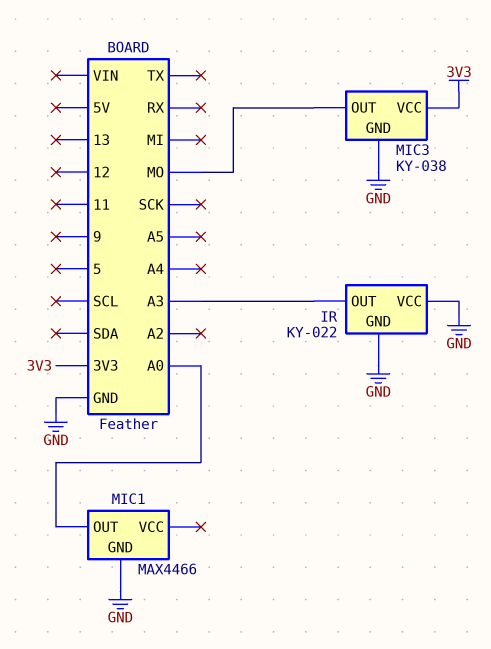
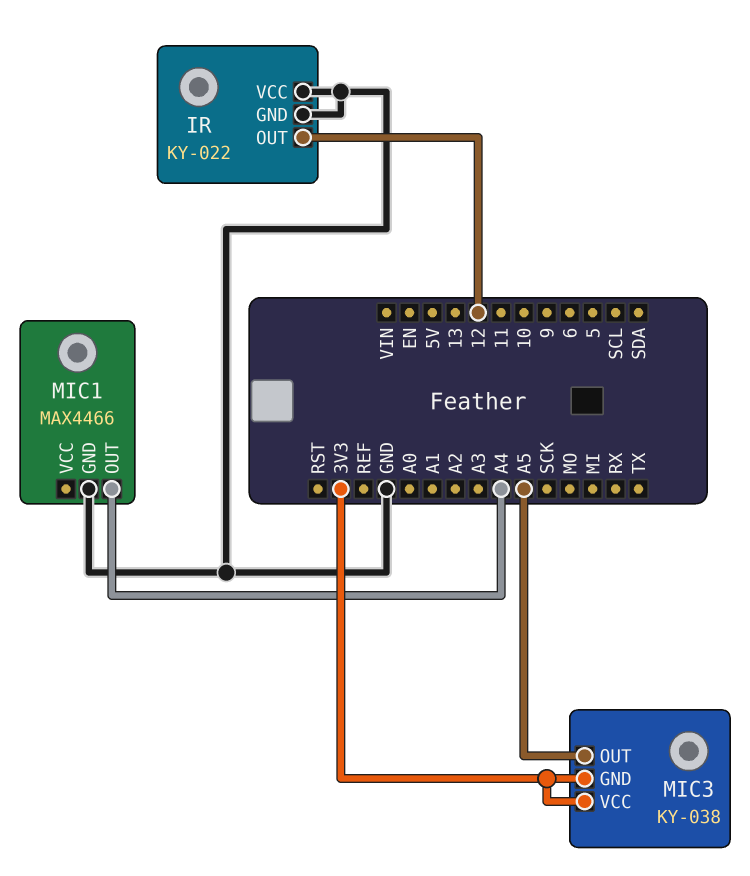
IR pin OUT: A3 -> 12
MIC1 pin OUT: A0 -> A4
MIC3 pin GND: GND -> 3V3
MIC3 pin OUT: MO -> A5

